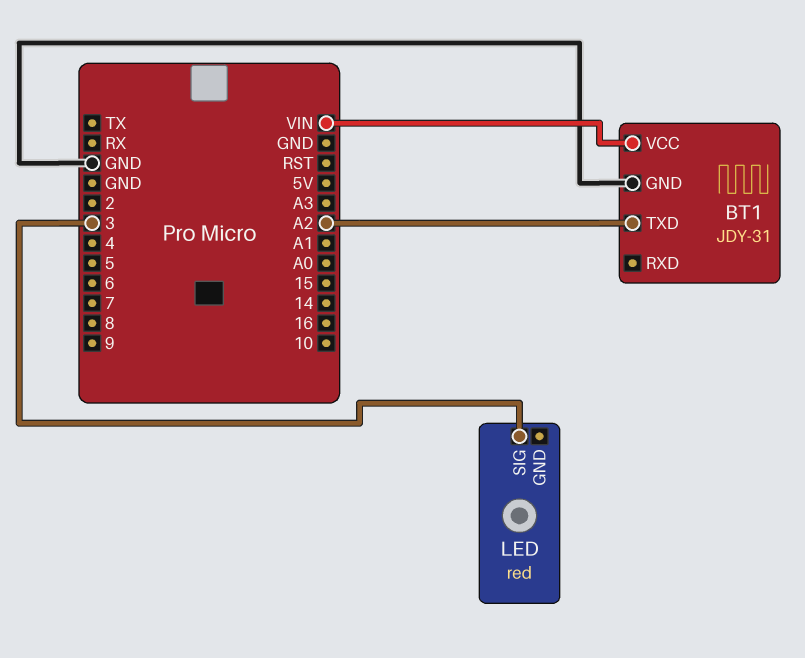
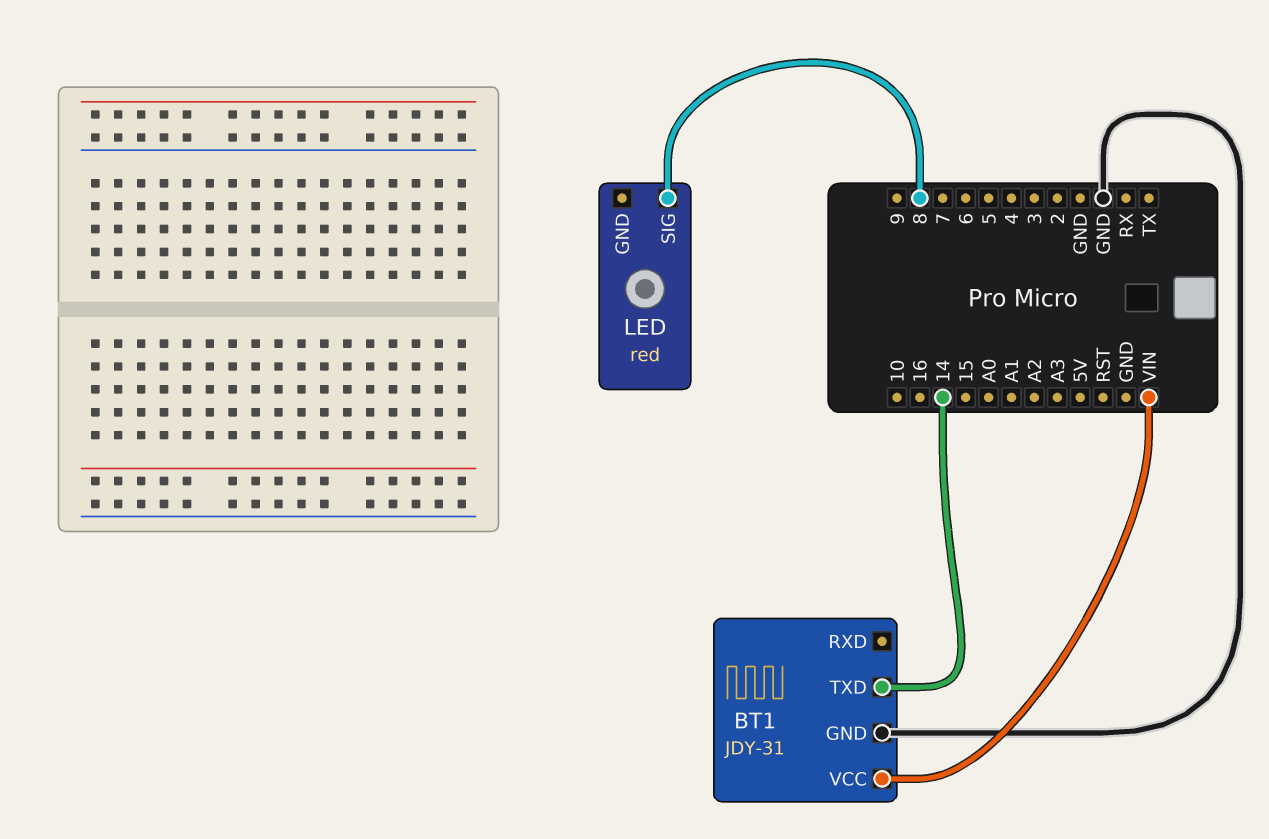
BT1 pin TXD: A2 -> 14
LED pin SIG: 3 -> 8

